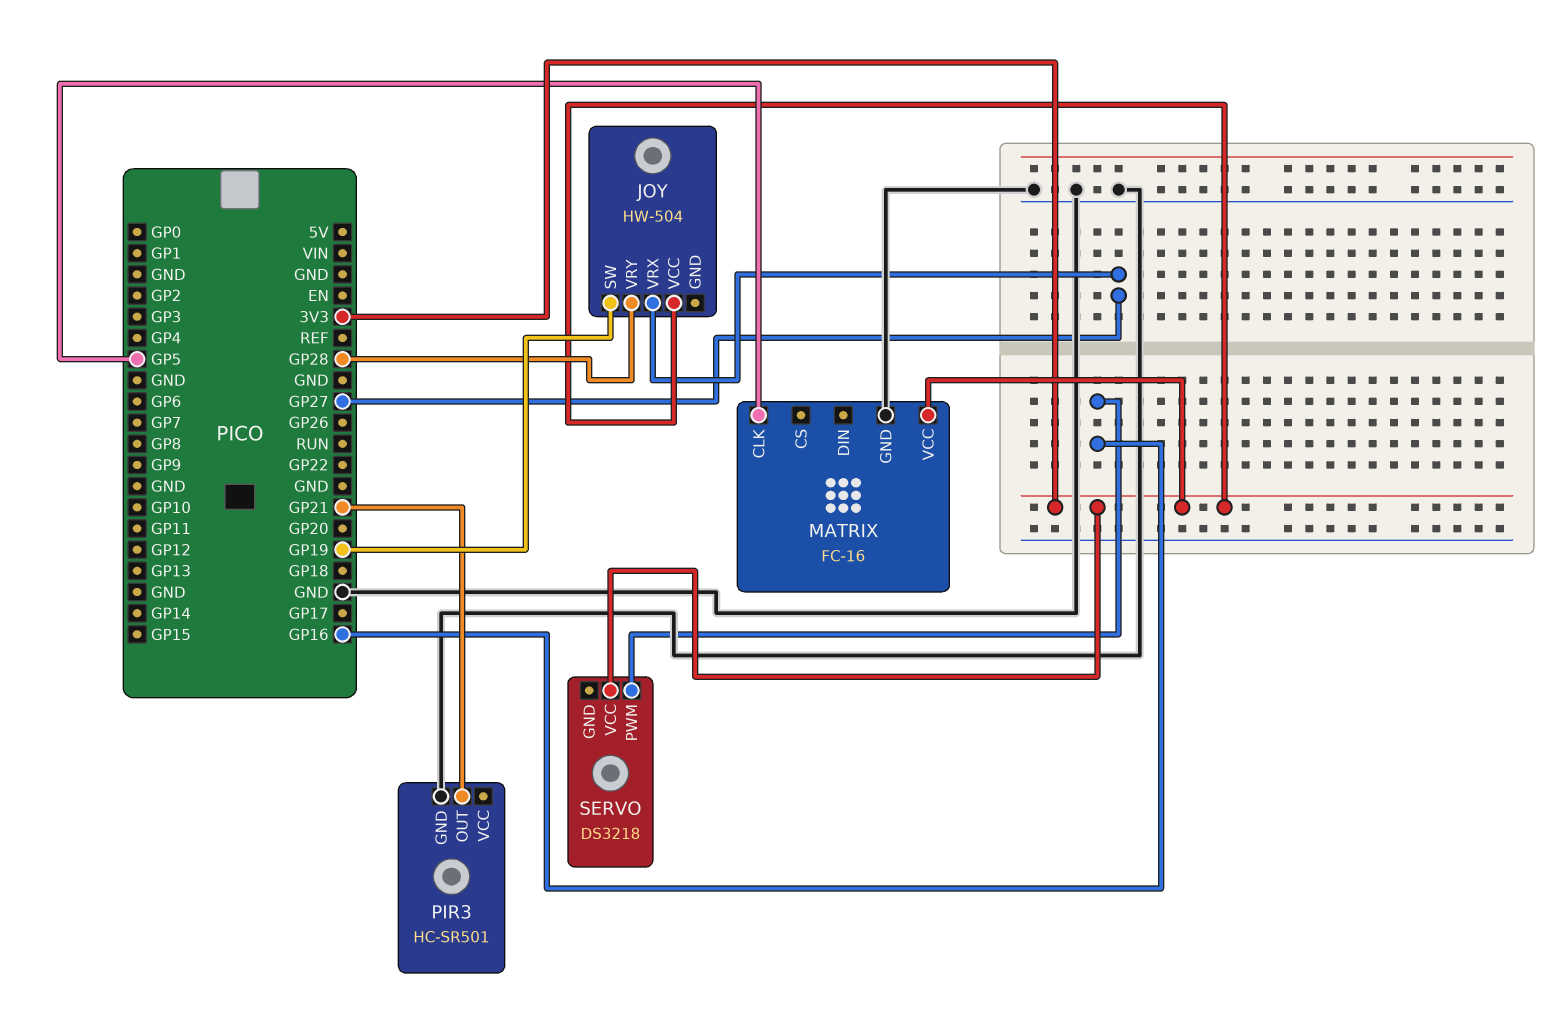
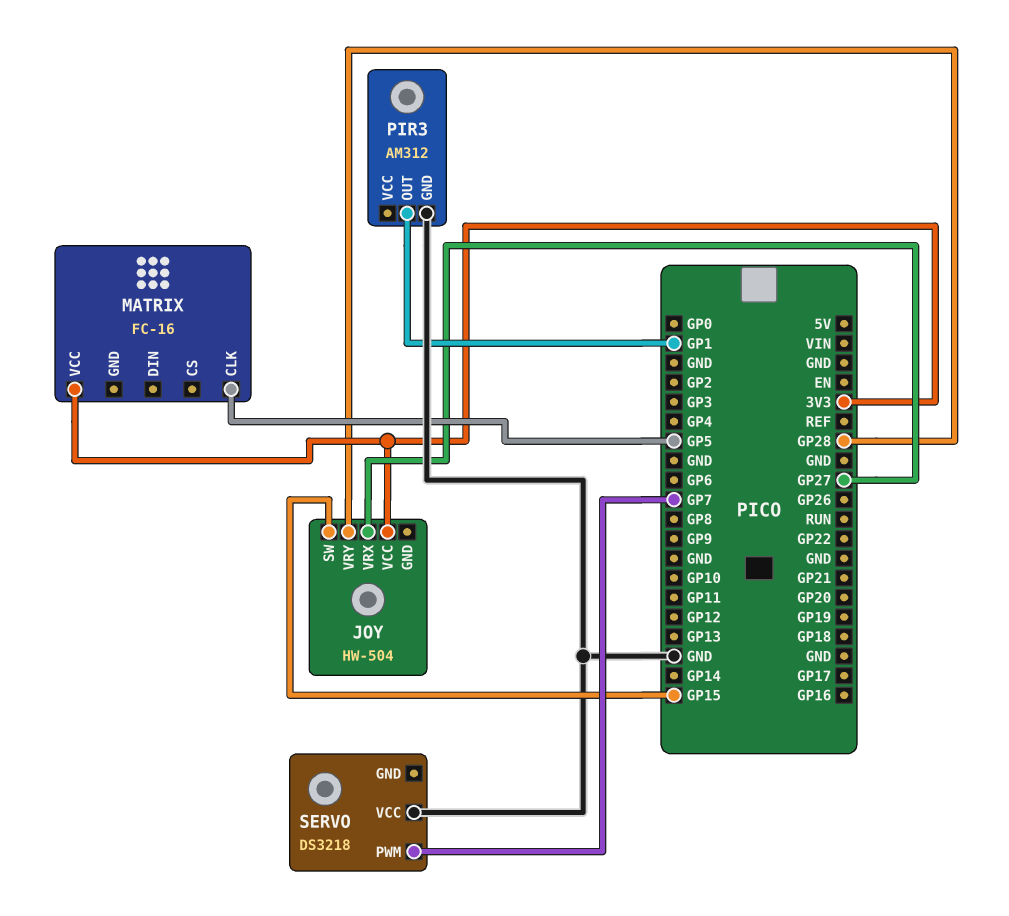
JOY pin SW: GP19 -> GP15
MATRIX pin GND: GND -> none
PIR3: HC-SR501 -> AM312
PIR3 pin OUT: GP21 -> GP1
SERVO pin PWM: GP16 -> GP7
SERVO pin VCC: 3V3 -> GND

